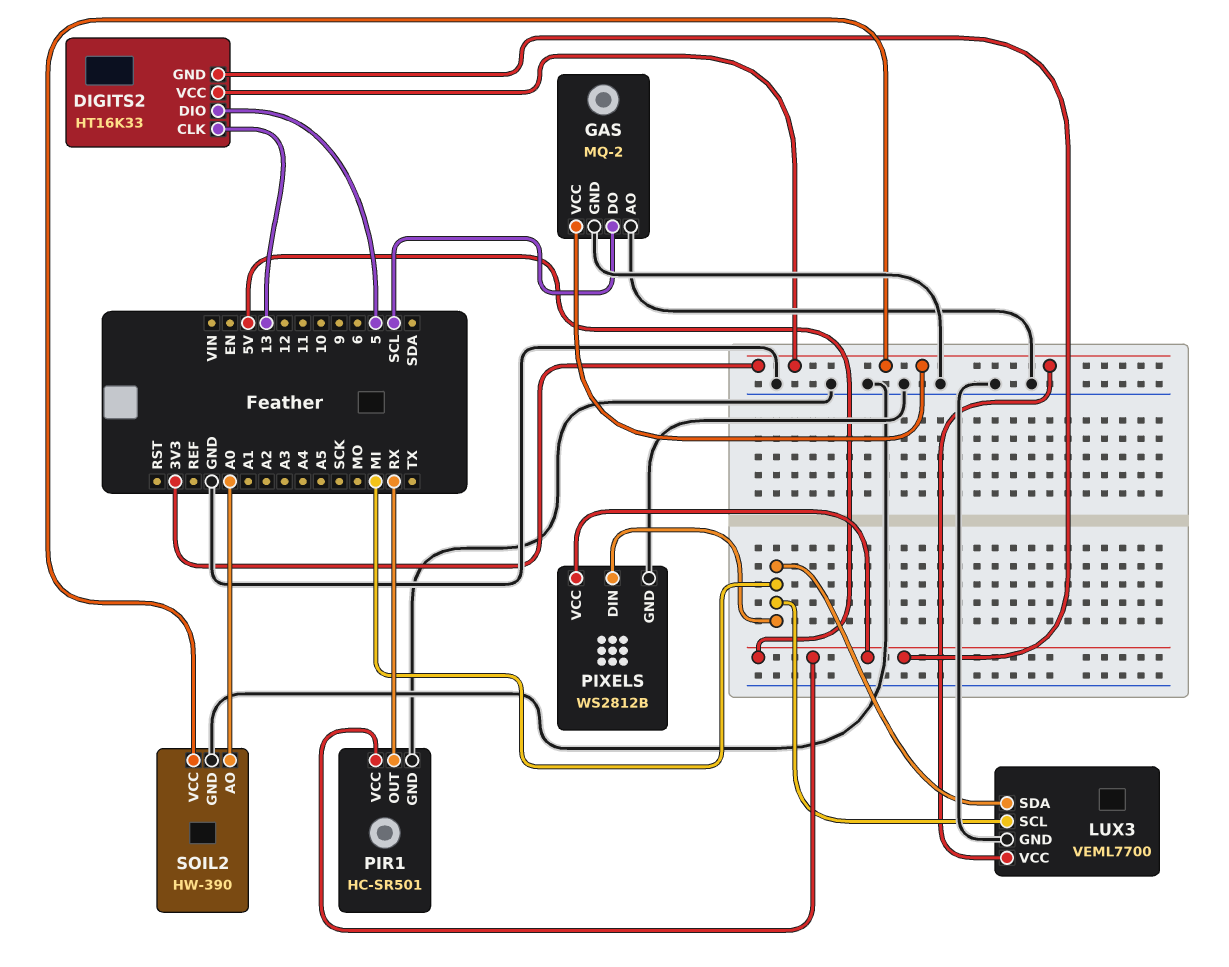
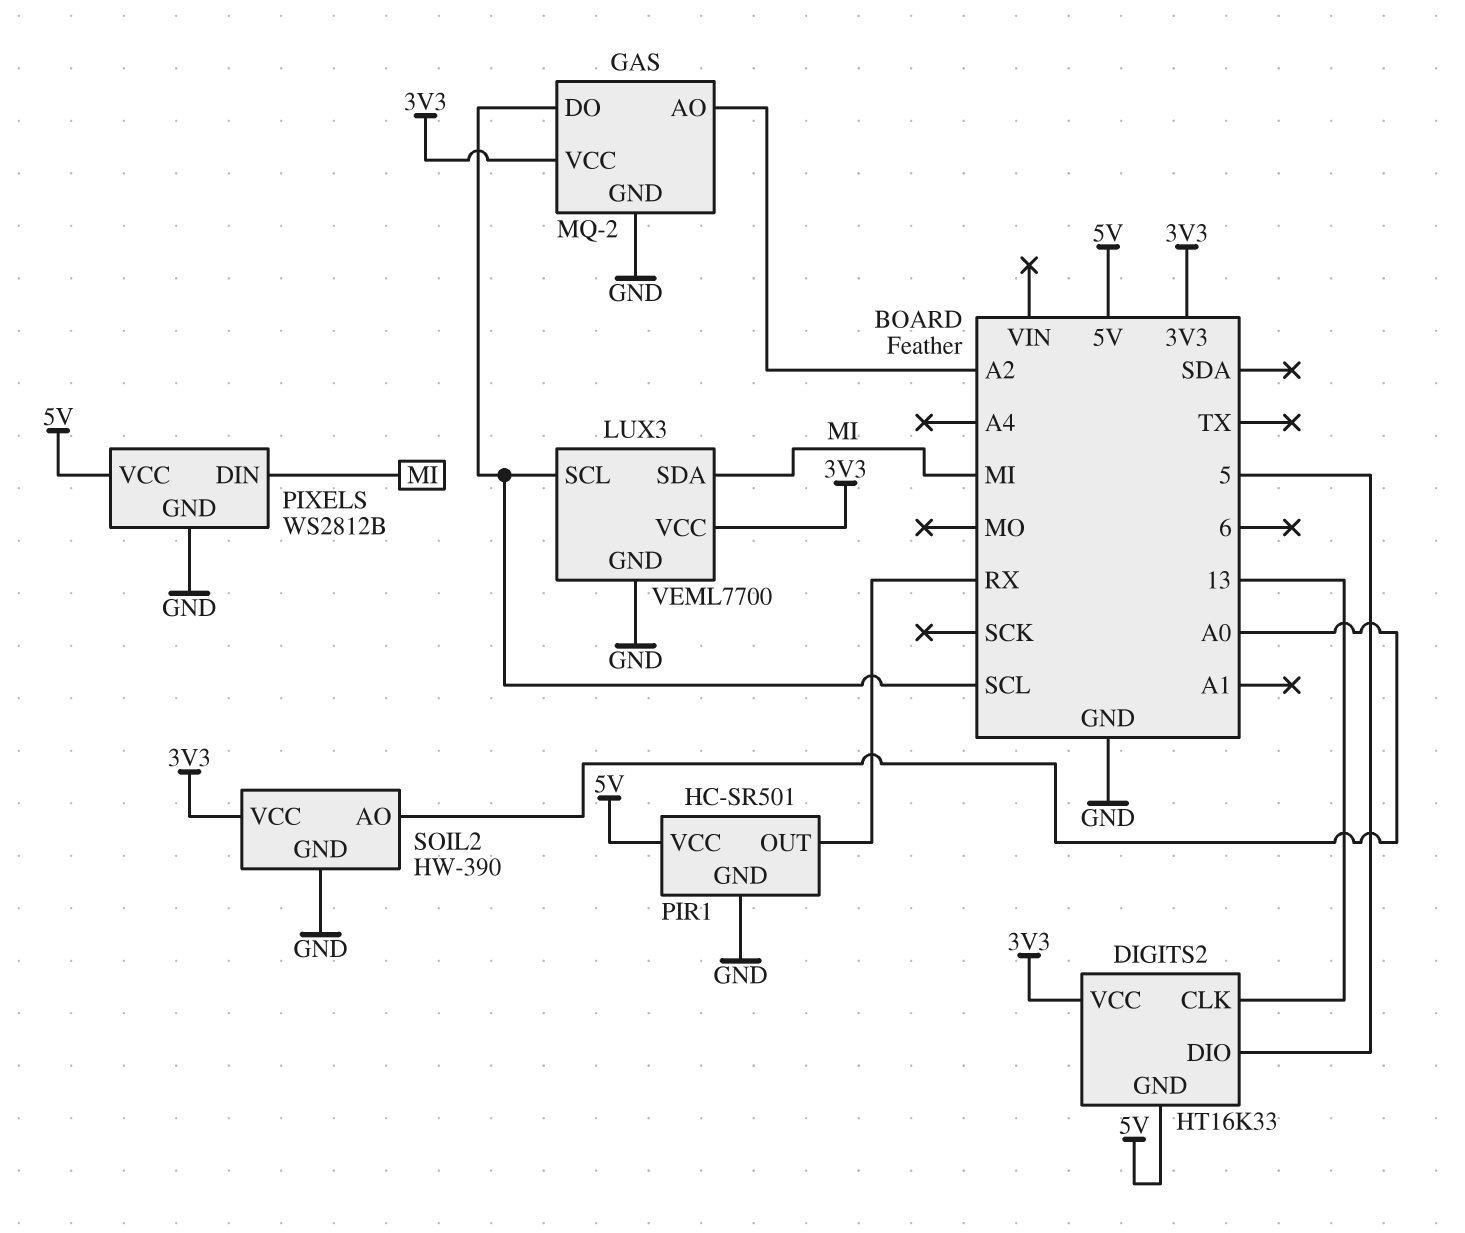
GAS pin AO: GND -> A2
LUX3 pin SCL: MI -> SCL

